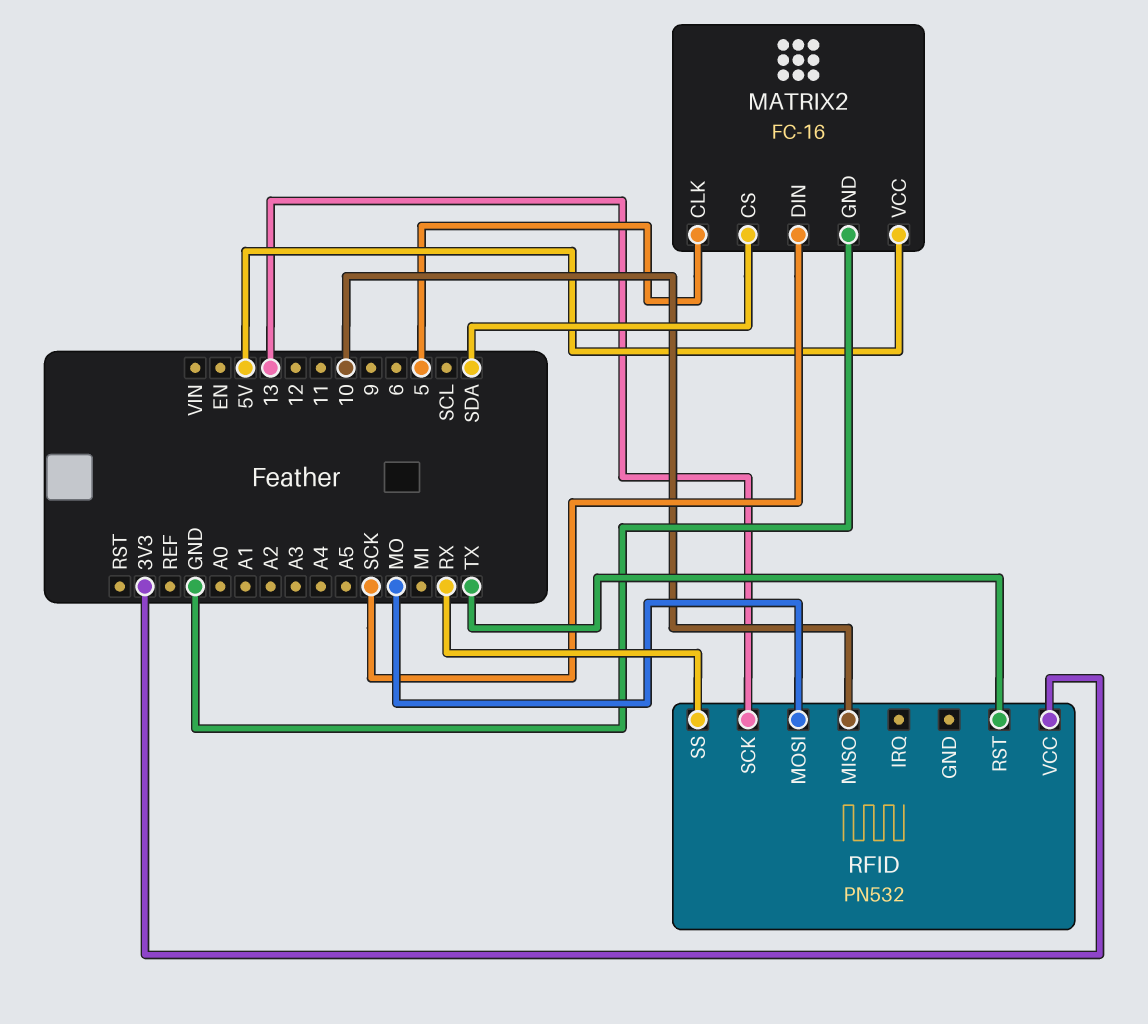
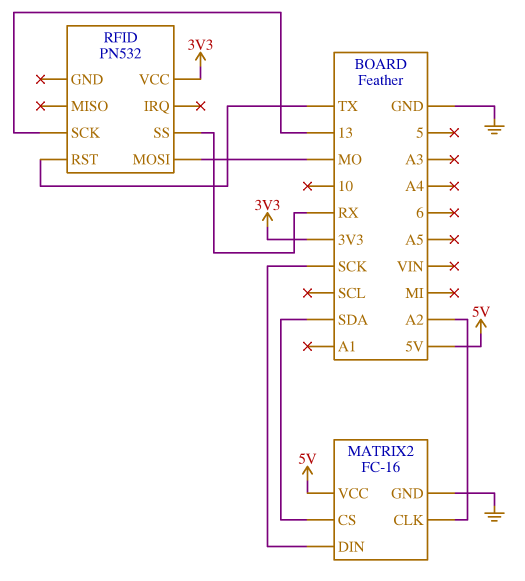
MATRIX2 pin CLK: 5 -> A2
RFID pin MISO: 10 -> none

